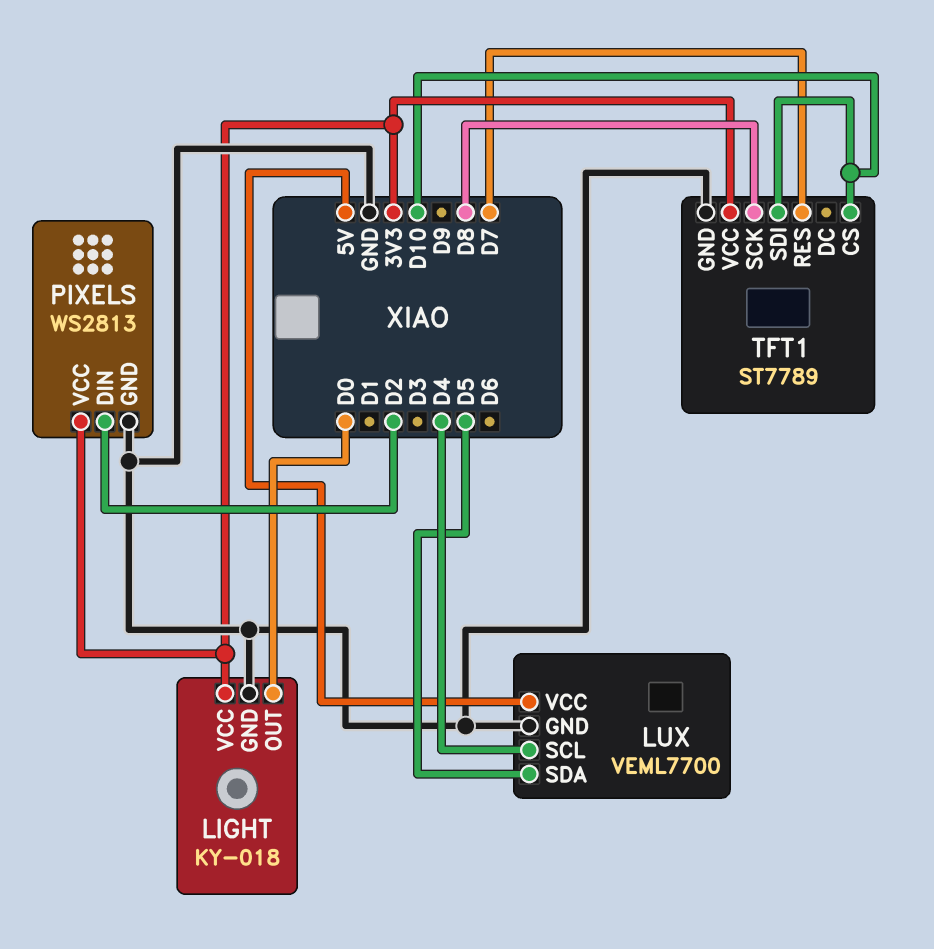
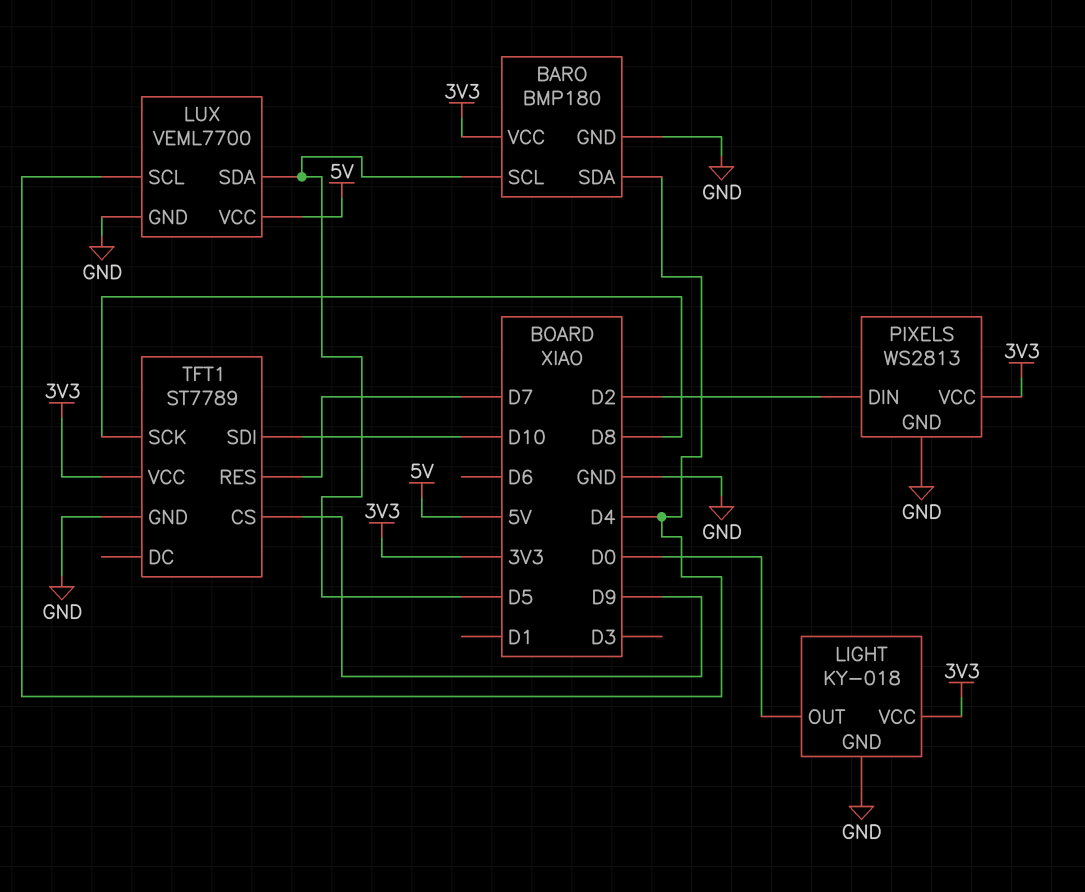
BARO: none -> BMP180
BARO pin GND: none -> GND
BARO pin SCL: none -> D5
BARO pin SDA: none -> D4
BARO pin VCC: none -> 3V3
TFT1 pin CS: D10 -> D9

